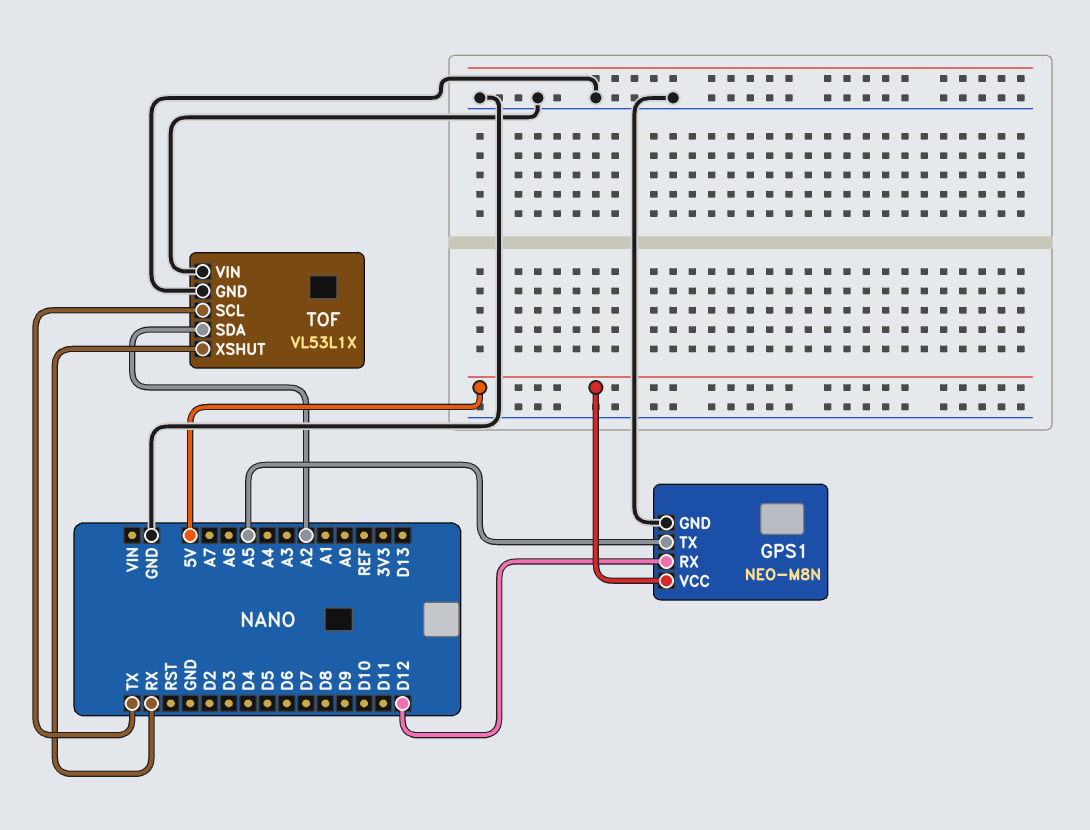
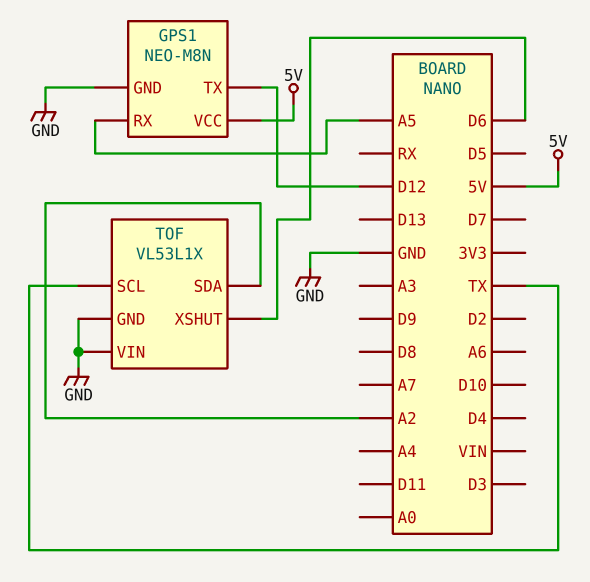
GPS1 pin RX: D12 -> A5
GPS1 pin TX: A5 -> D12
TOF pin XSHUT: RX -> D6

